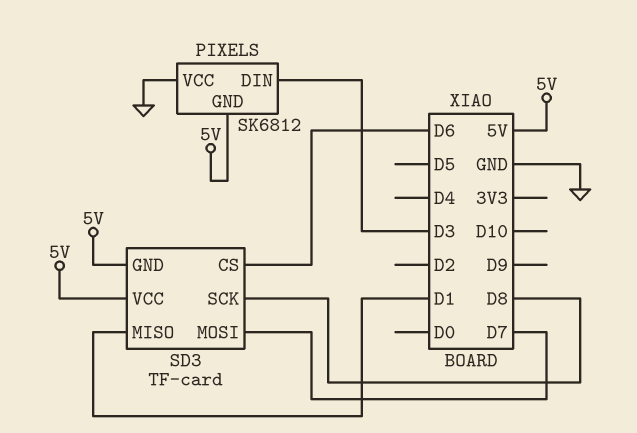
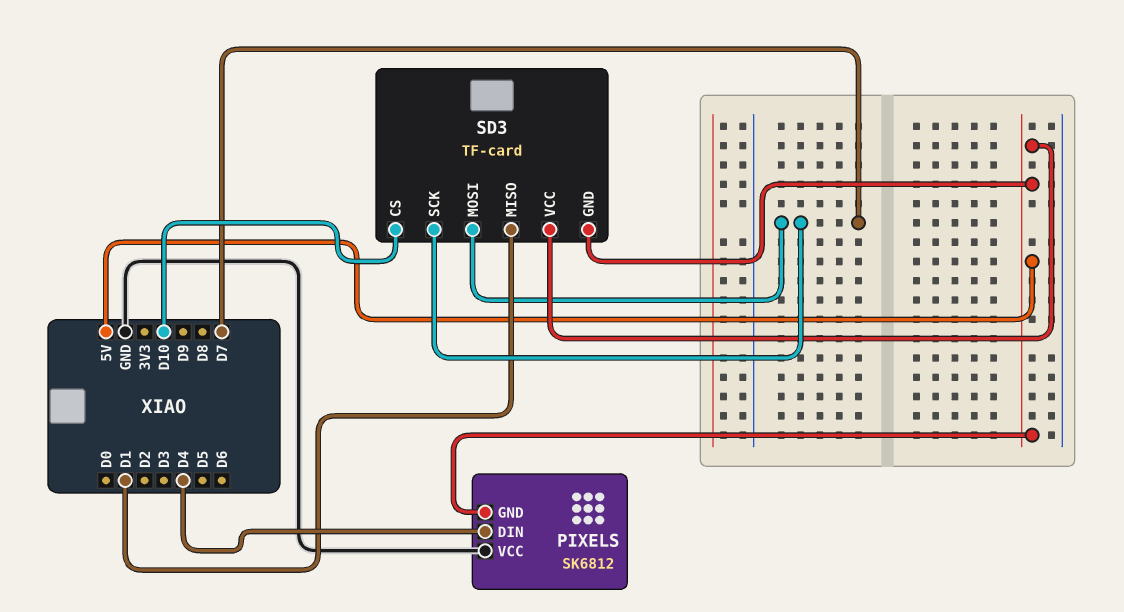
PIXELS pin DIN: D3 -> D4
SD3 pin CS: D6 -> D10
SD3 pin SCK: D8 -> D7

